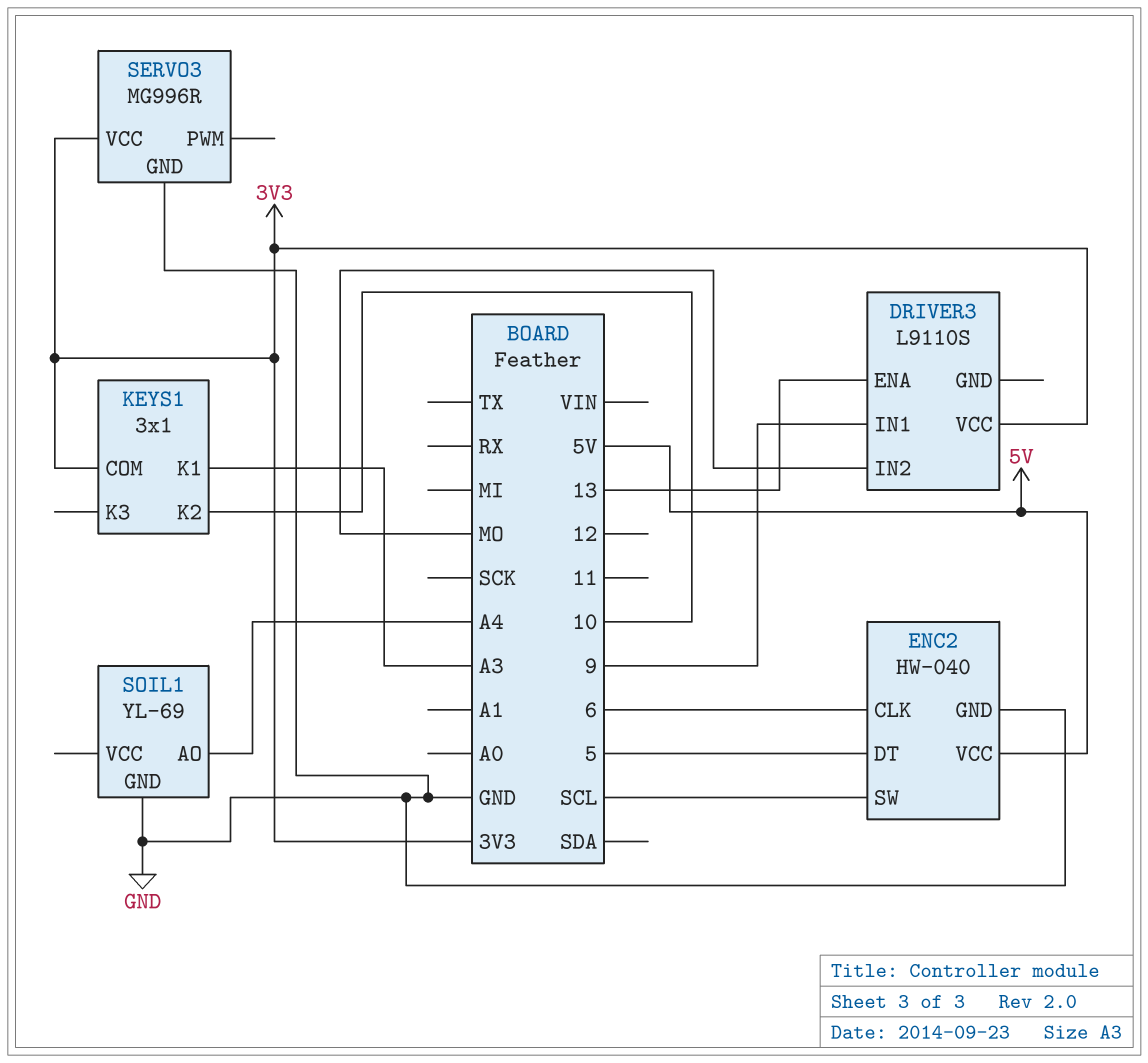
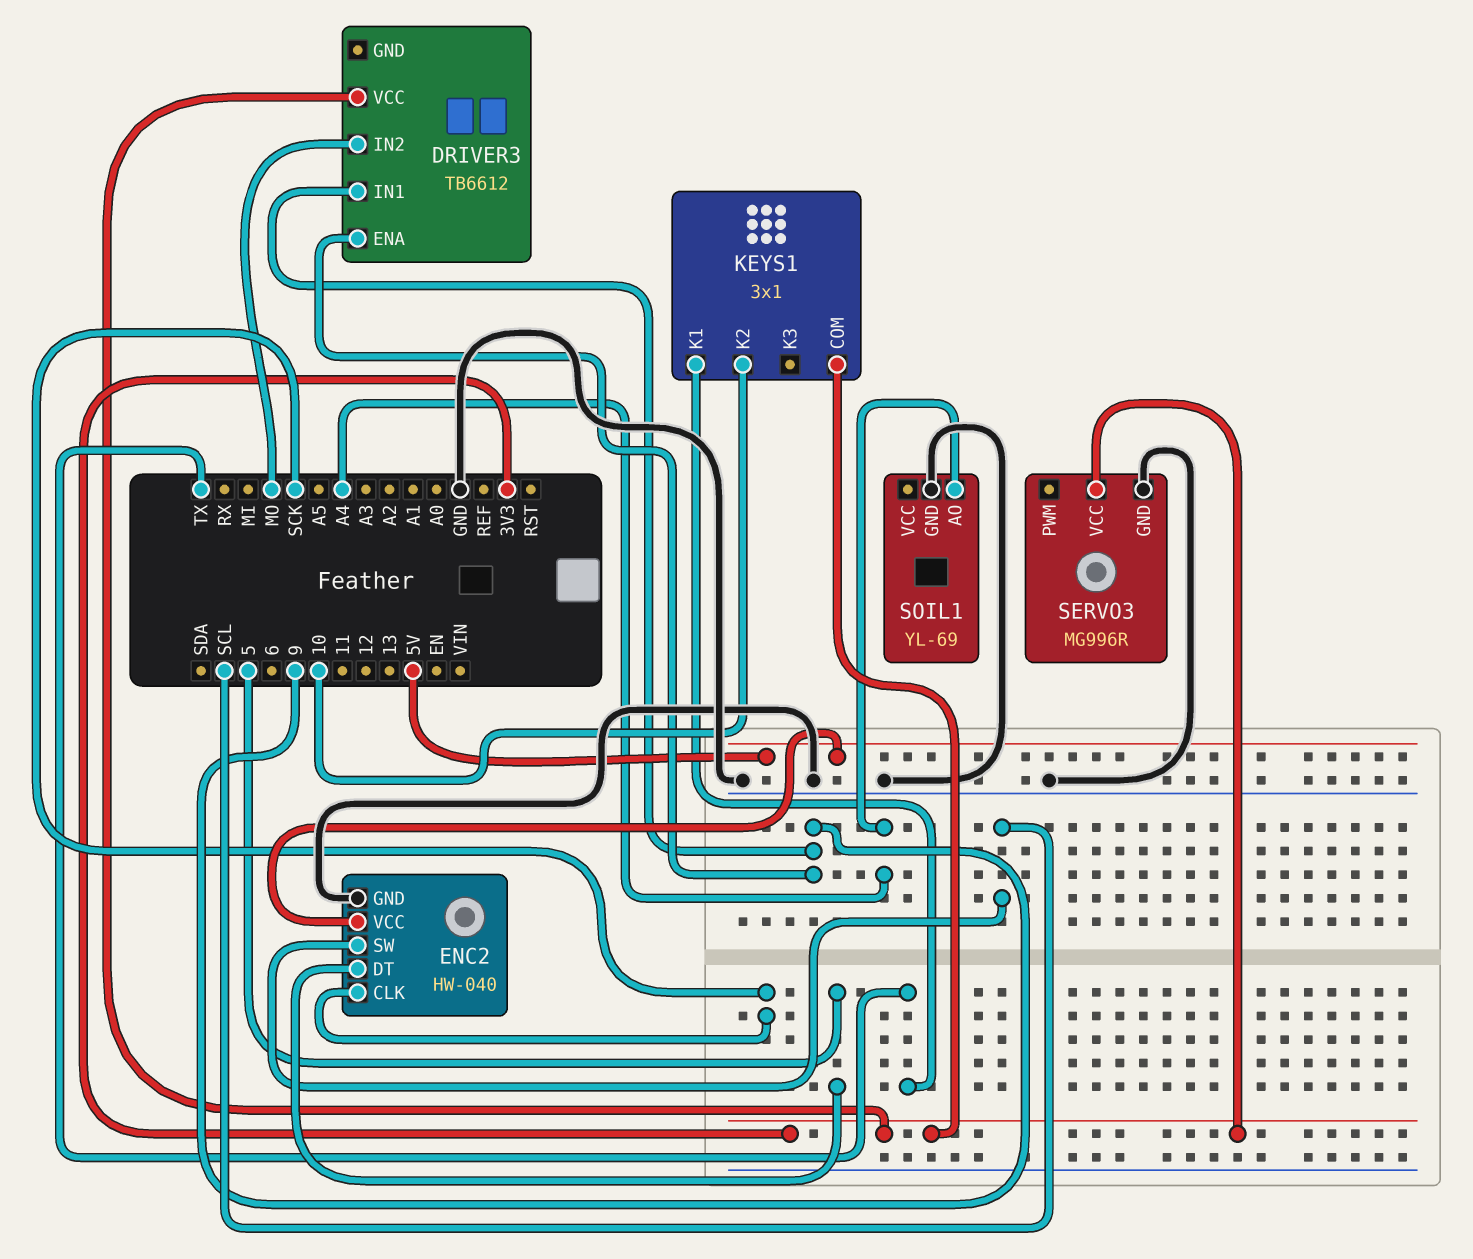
DRIVER3: L9110S -> TB6612
DRIVER3 pin ENA: 13 -> 9
ENC2 pin CLK: 6 -> SCK
KEYS1 pin K1: A3 -> TX

